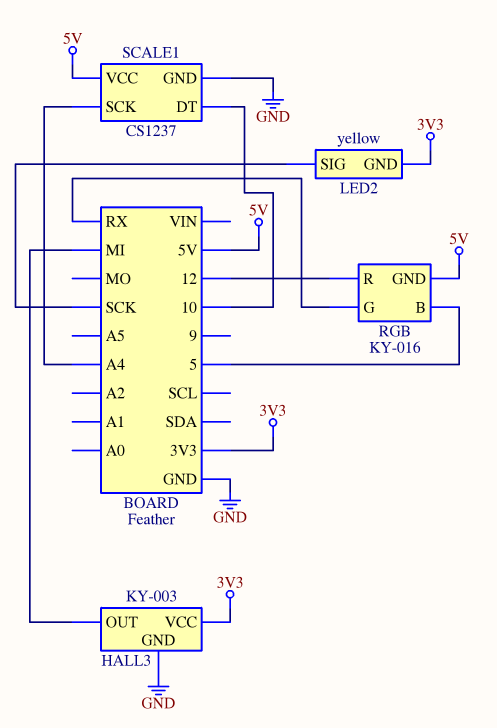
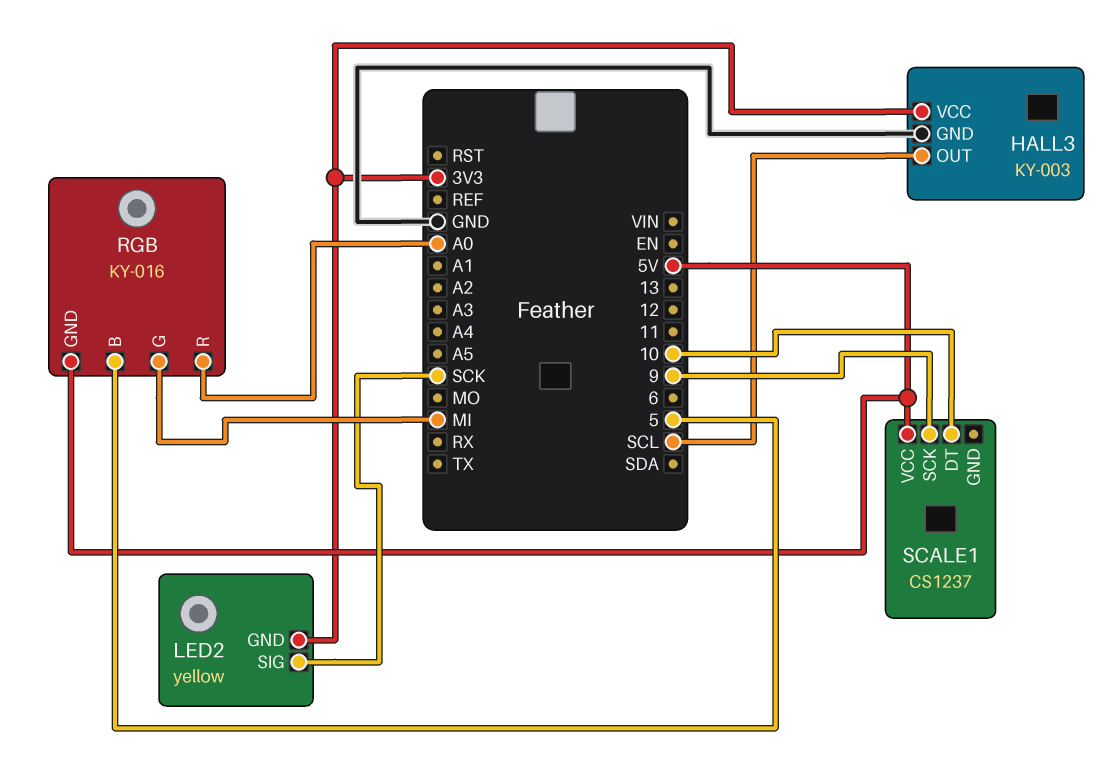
HALL3 pin OUT: MI -> SCL
RGB pin G: RX -> MI
RGB pin R: 12 -> A0
SCALE1 pin GND: GND -> none
SCALE1 pin SCK: A4 -> 9

